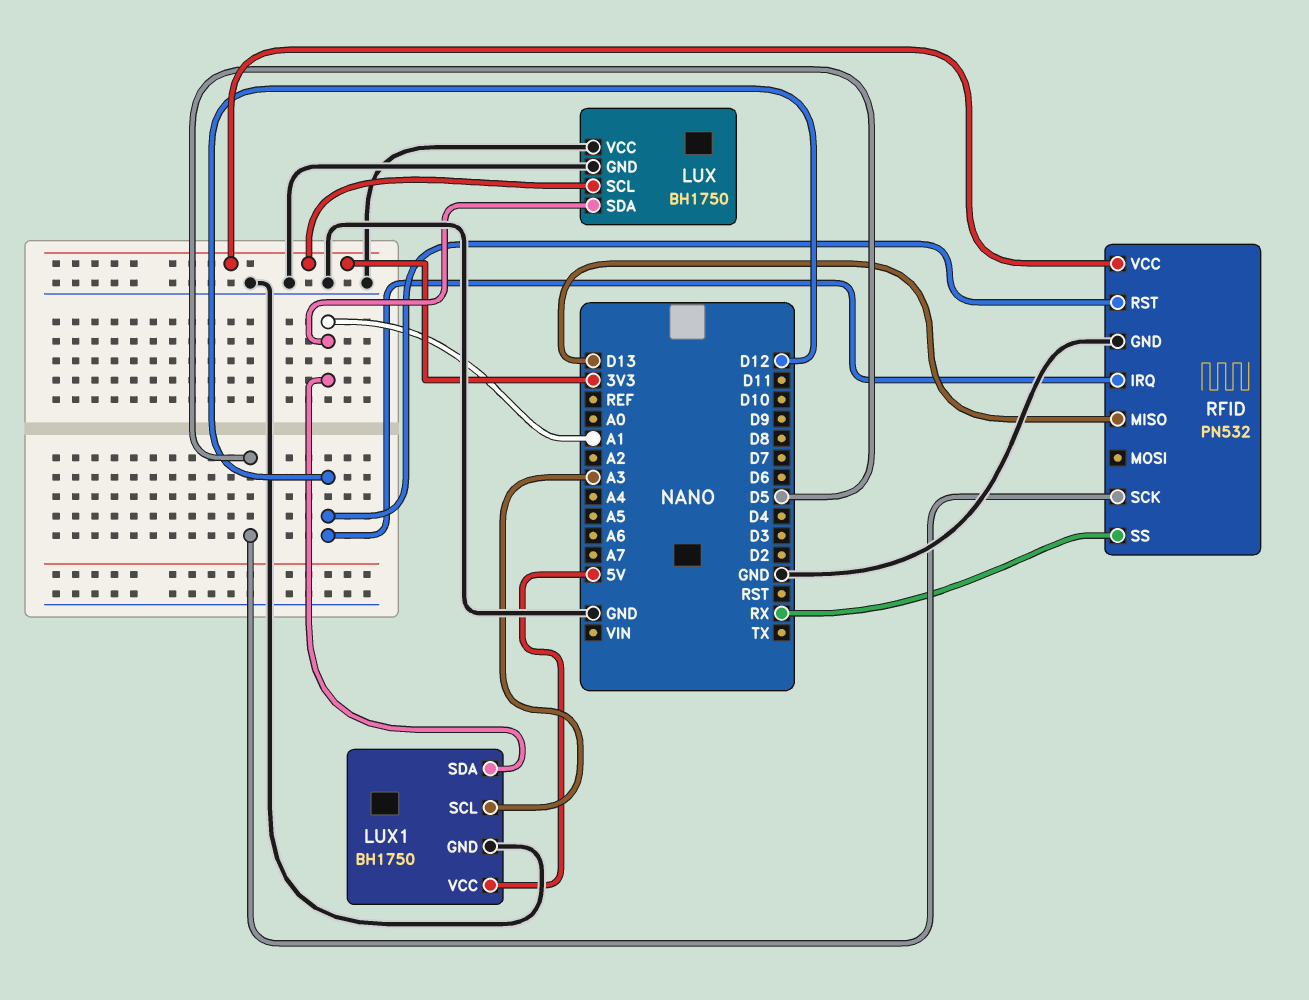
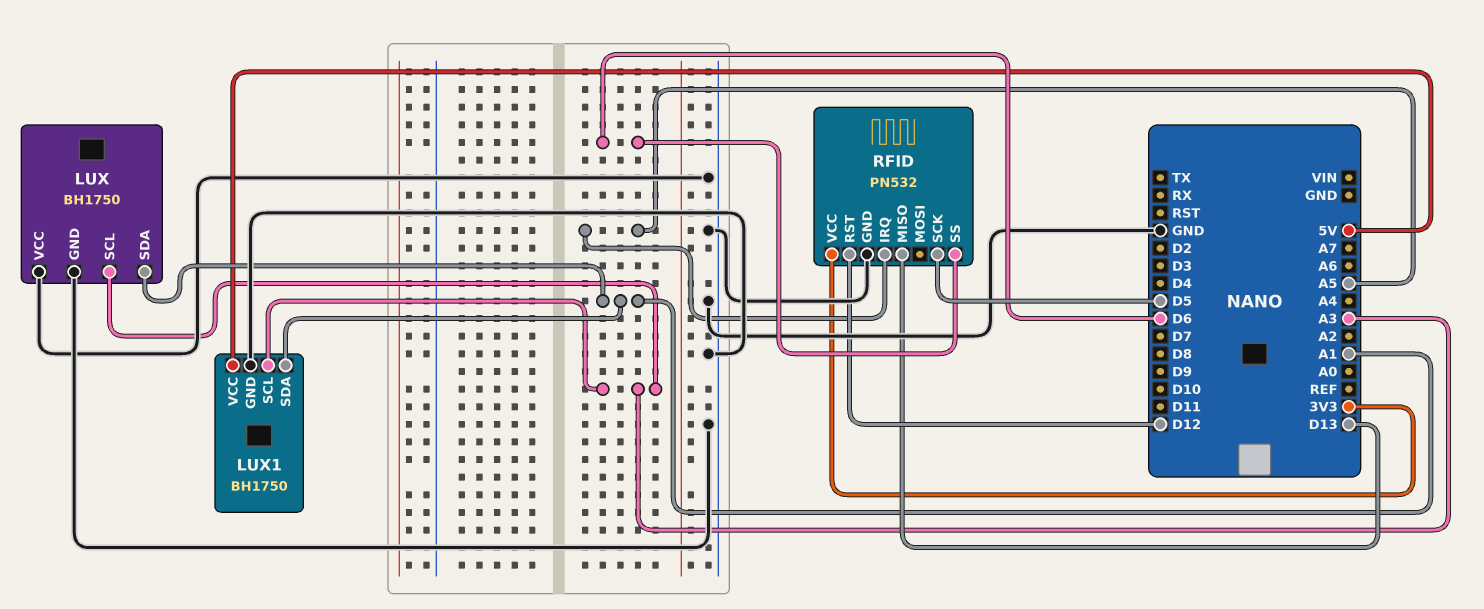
LUX pin SCL: 3V3 -> A3
RFID pin IRQ: D12 -> A5
RFID pin SS: RX -> D6

